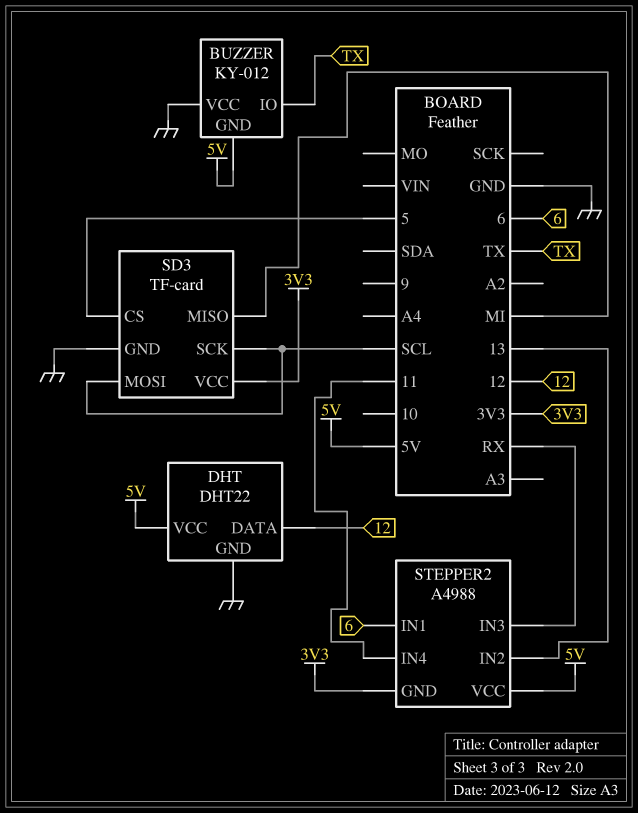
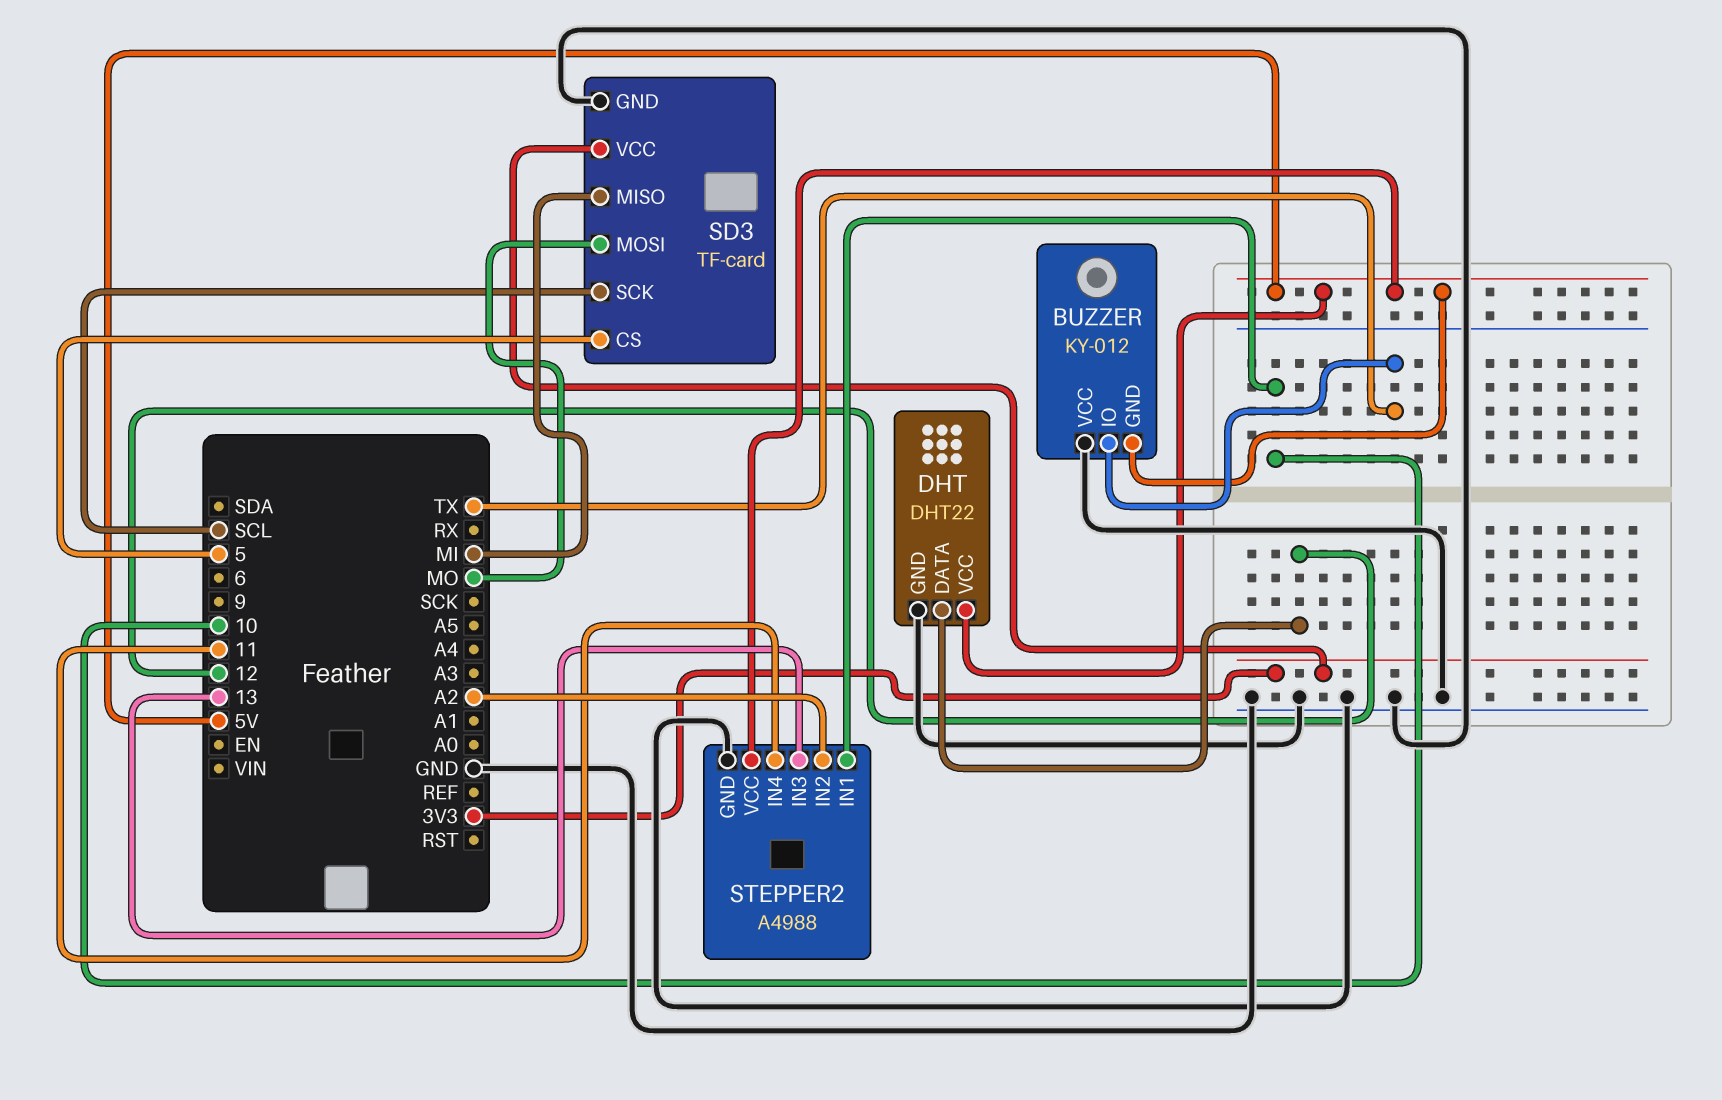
SD3 pin MOSI: SCL -> MO
STEPPER2 pin GND: 3V3 -> GND
STEPPER2 pin IN1: 6 -> 10
STEPPER2 pin IN2: 13 -> A2
STEPPER2 pin IN3: RX -> 13

